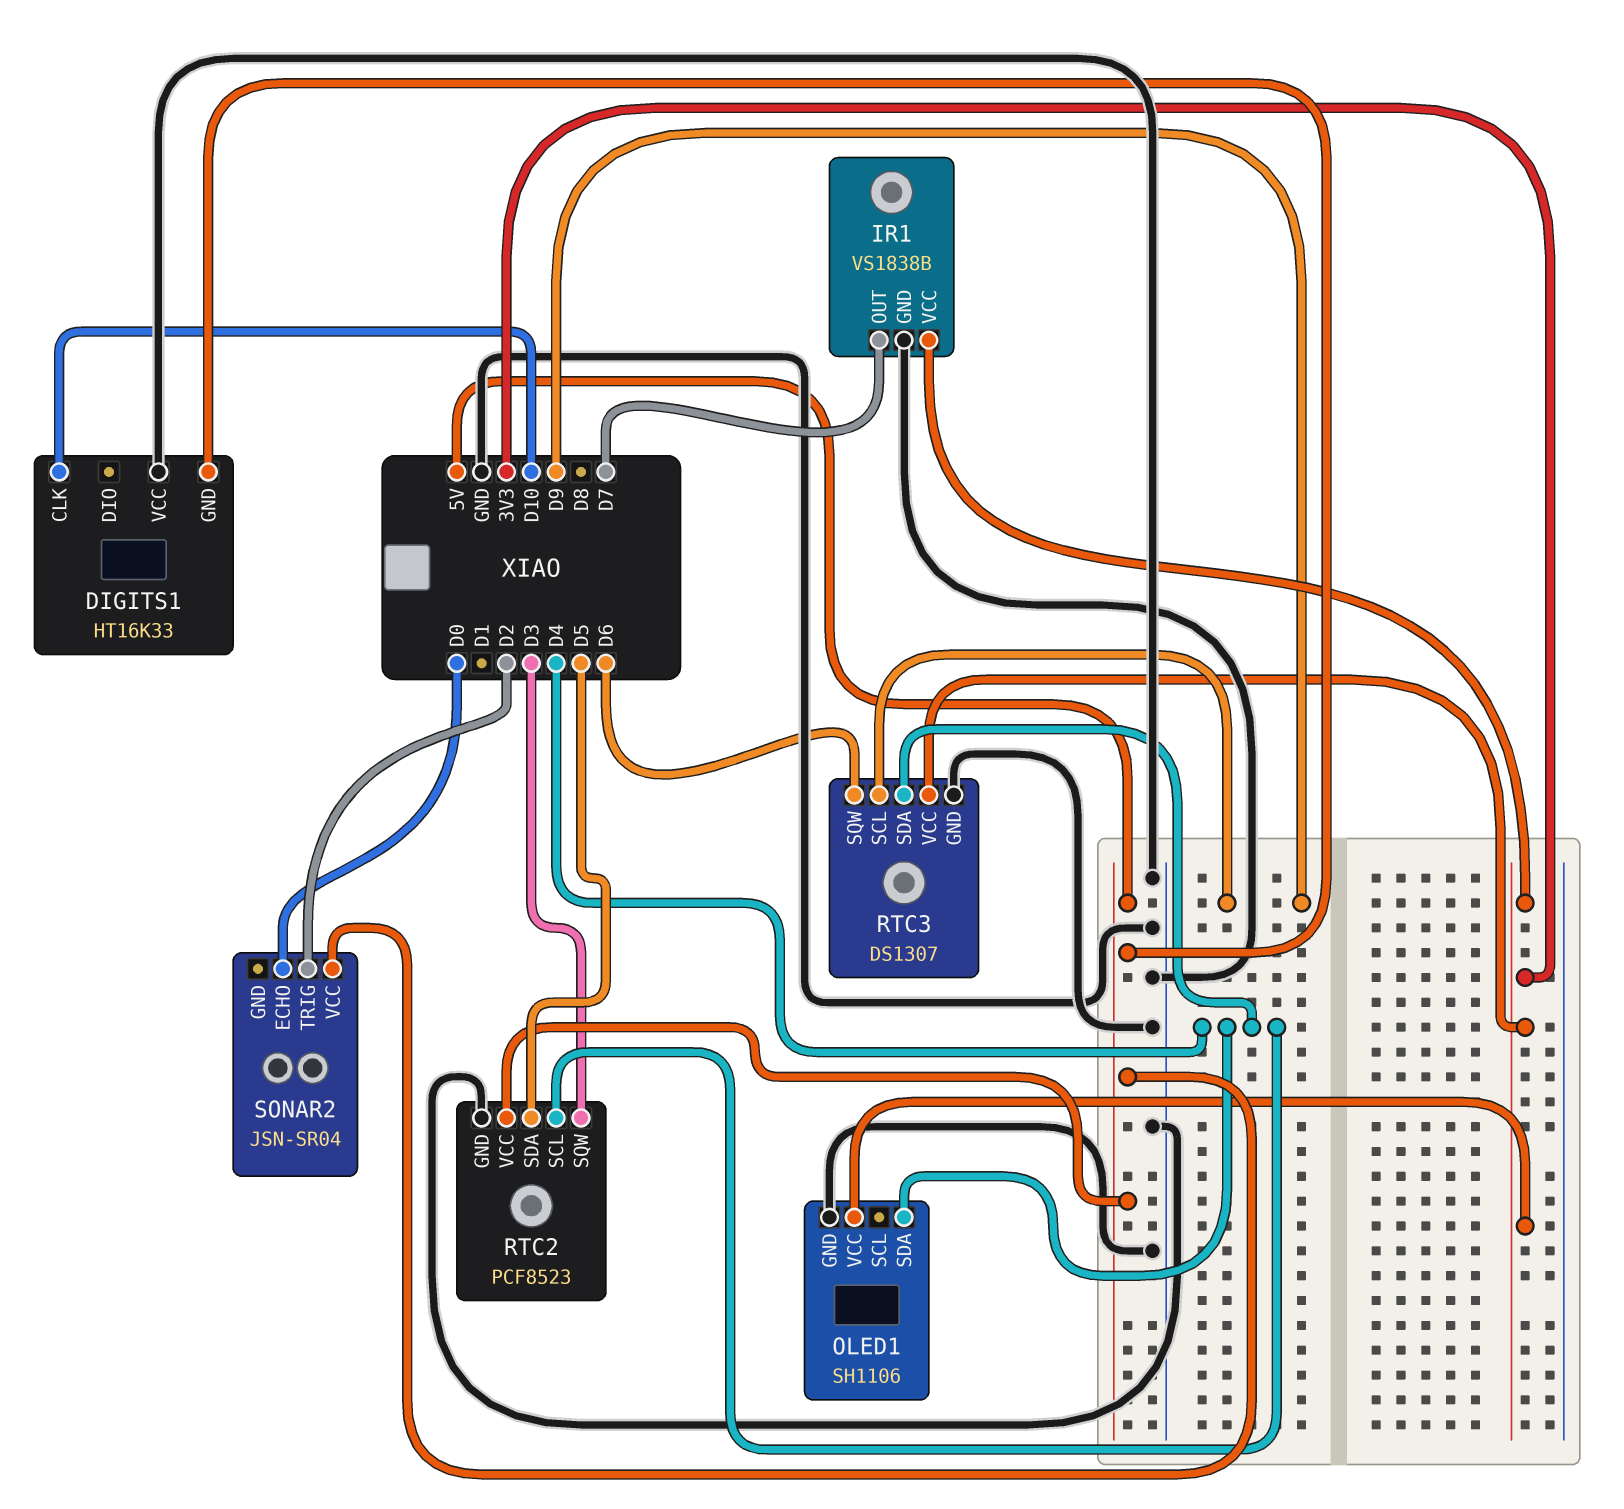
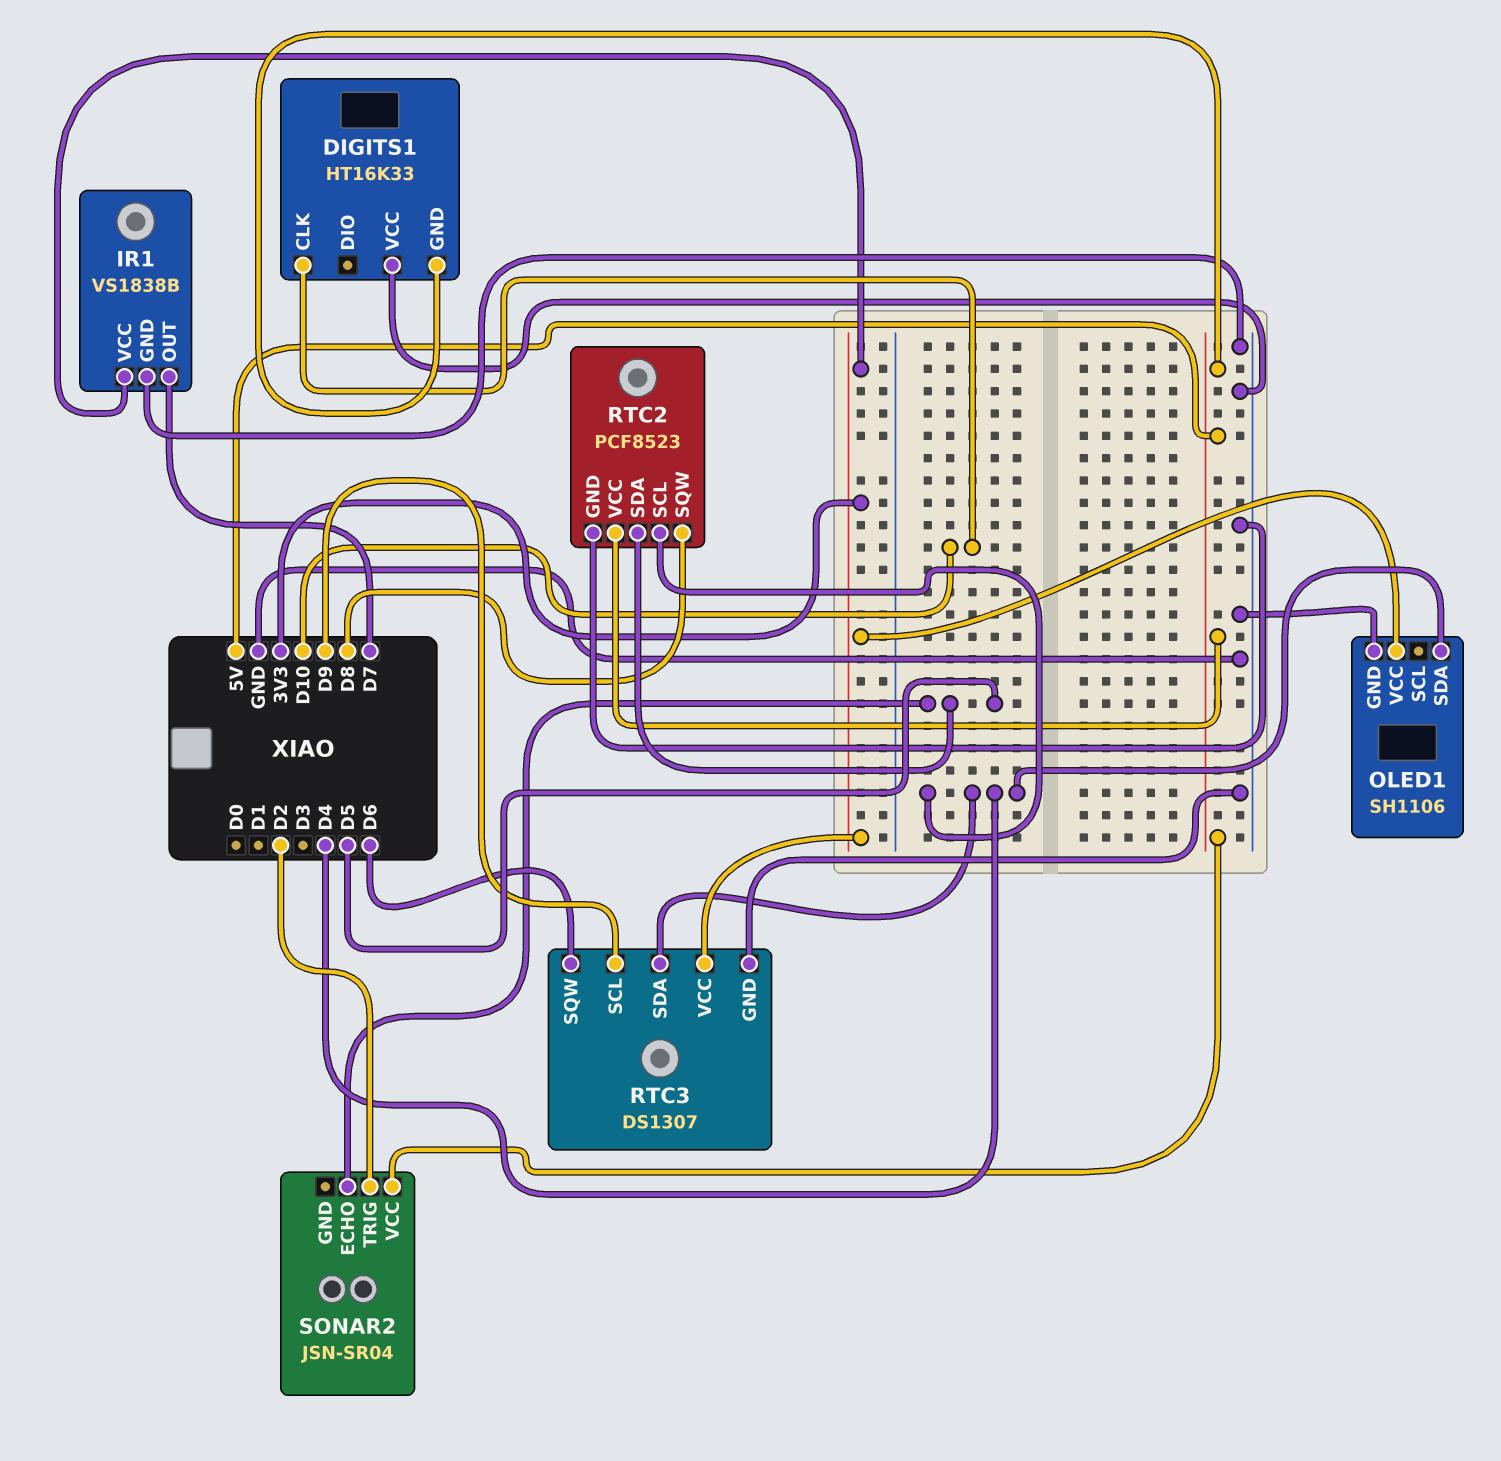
RTC2 pin SQW: D3 -> D8
SONAR2 pin ECHO: D0 -> D5

